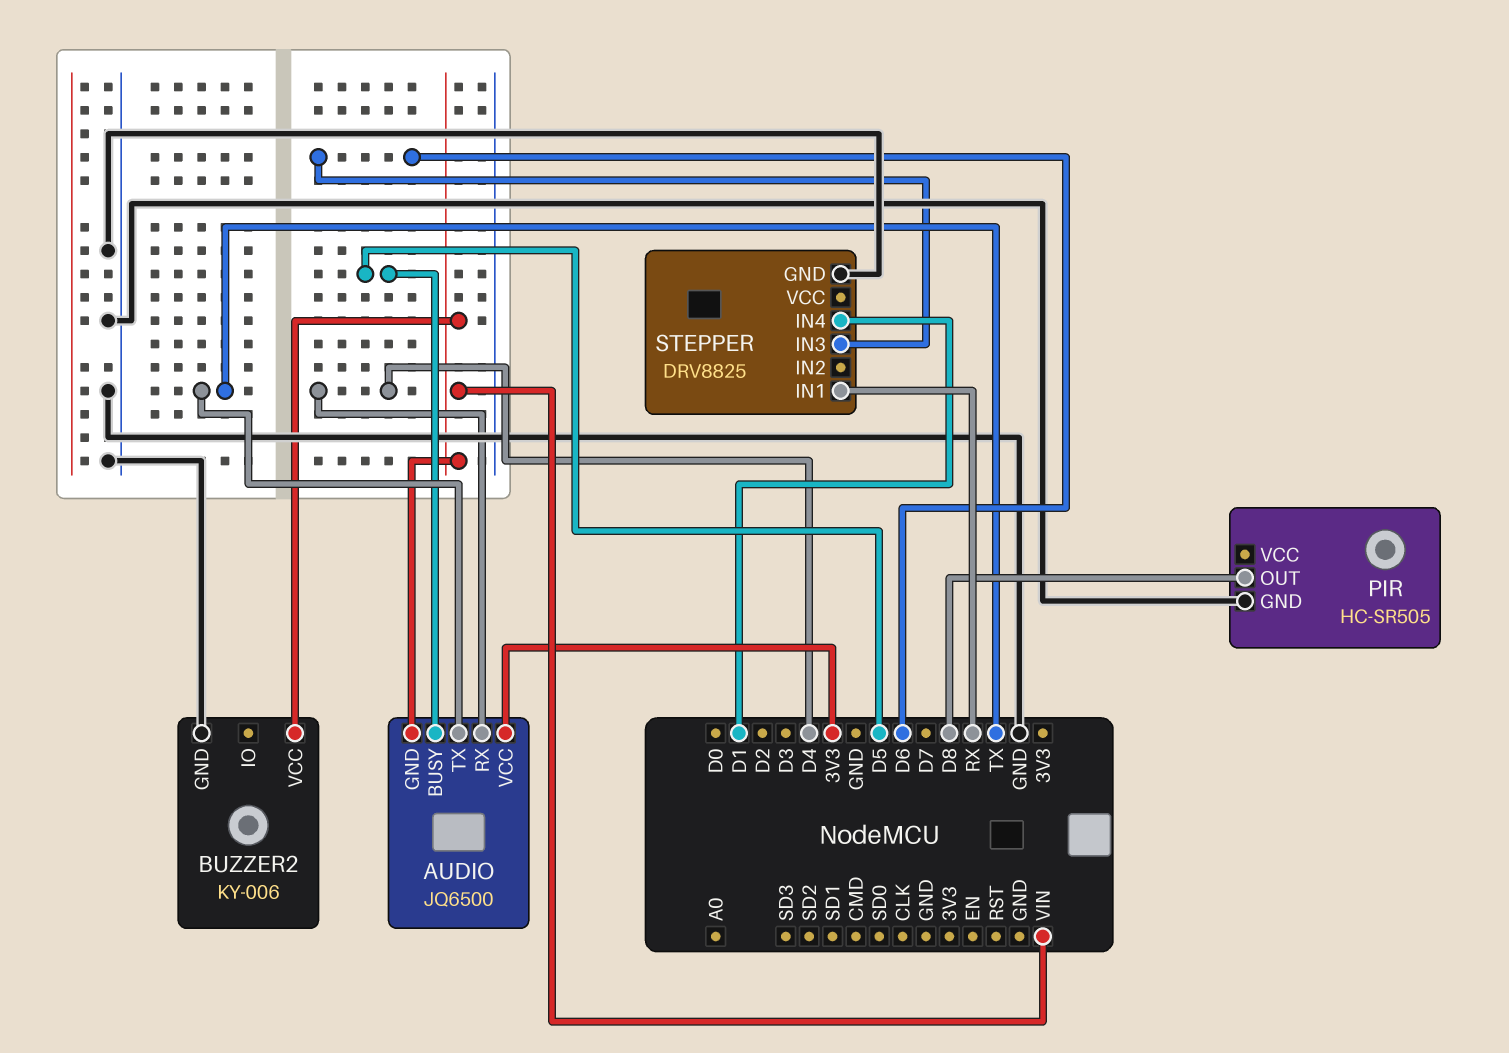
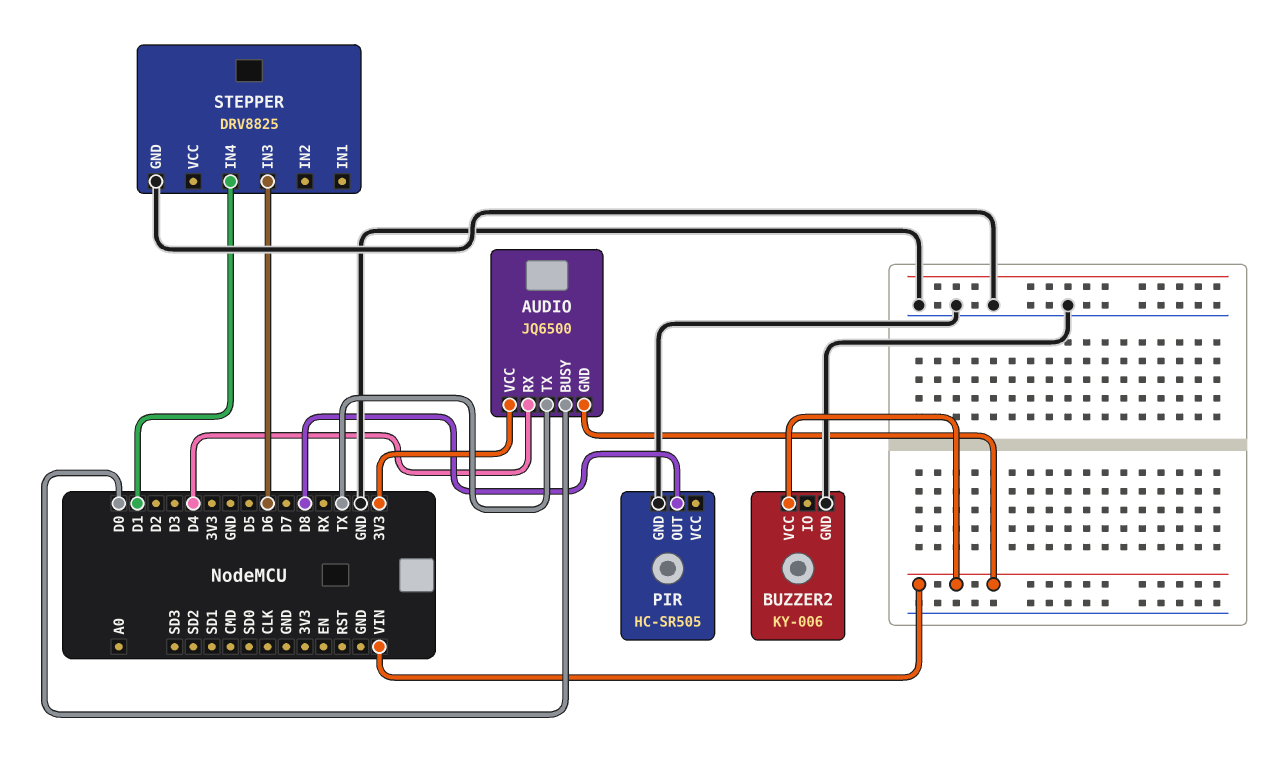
AUDIO pin BUSY: D5 -> D0
STEPPER pin IN1: RX -> none

